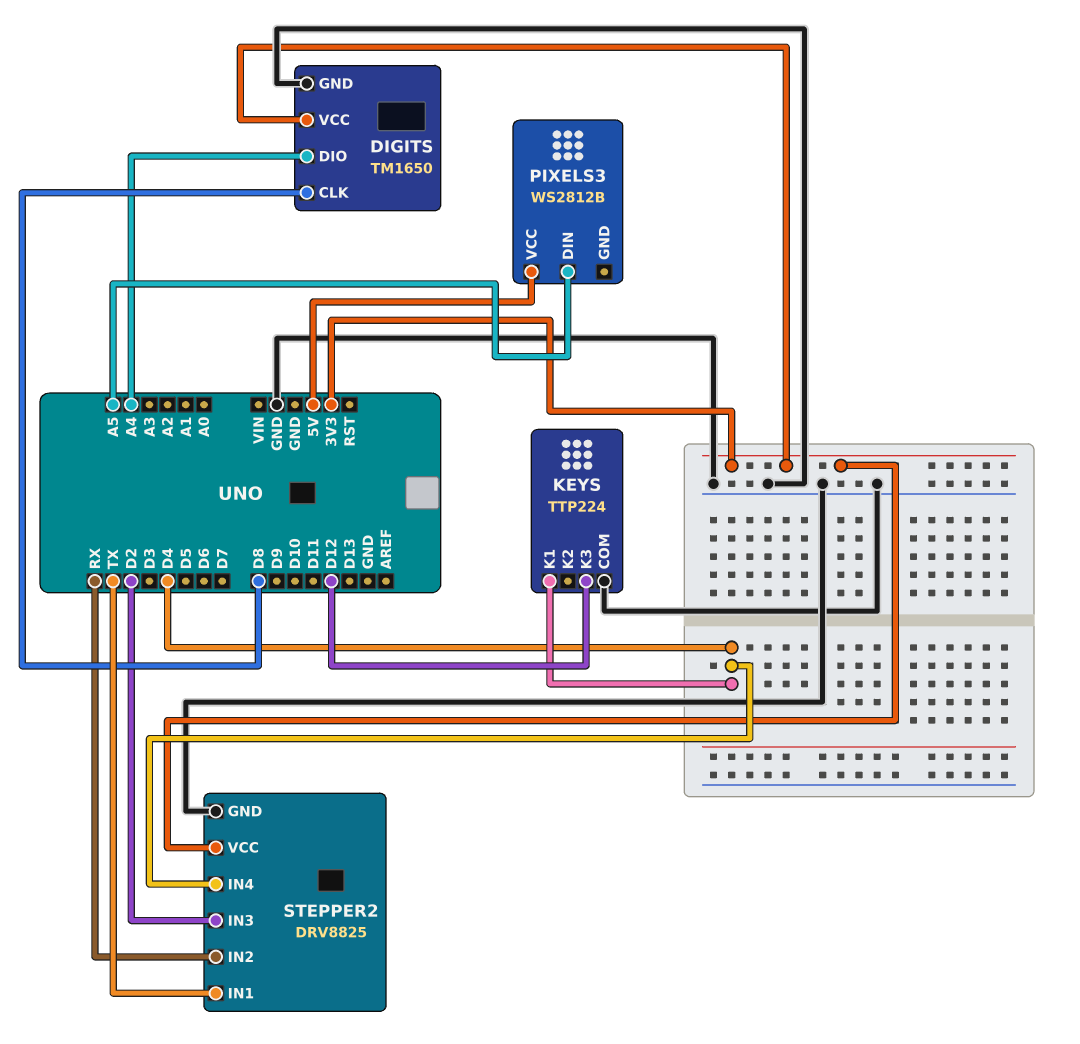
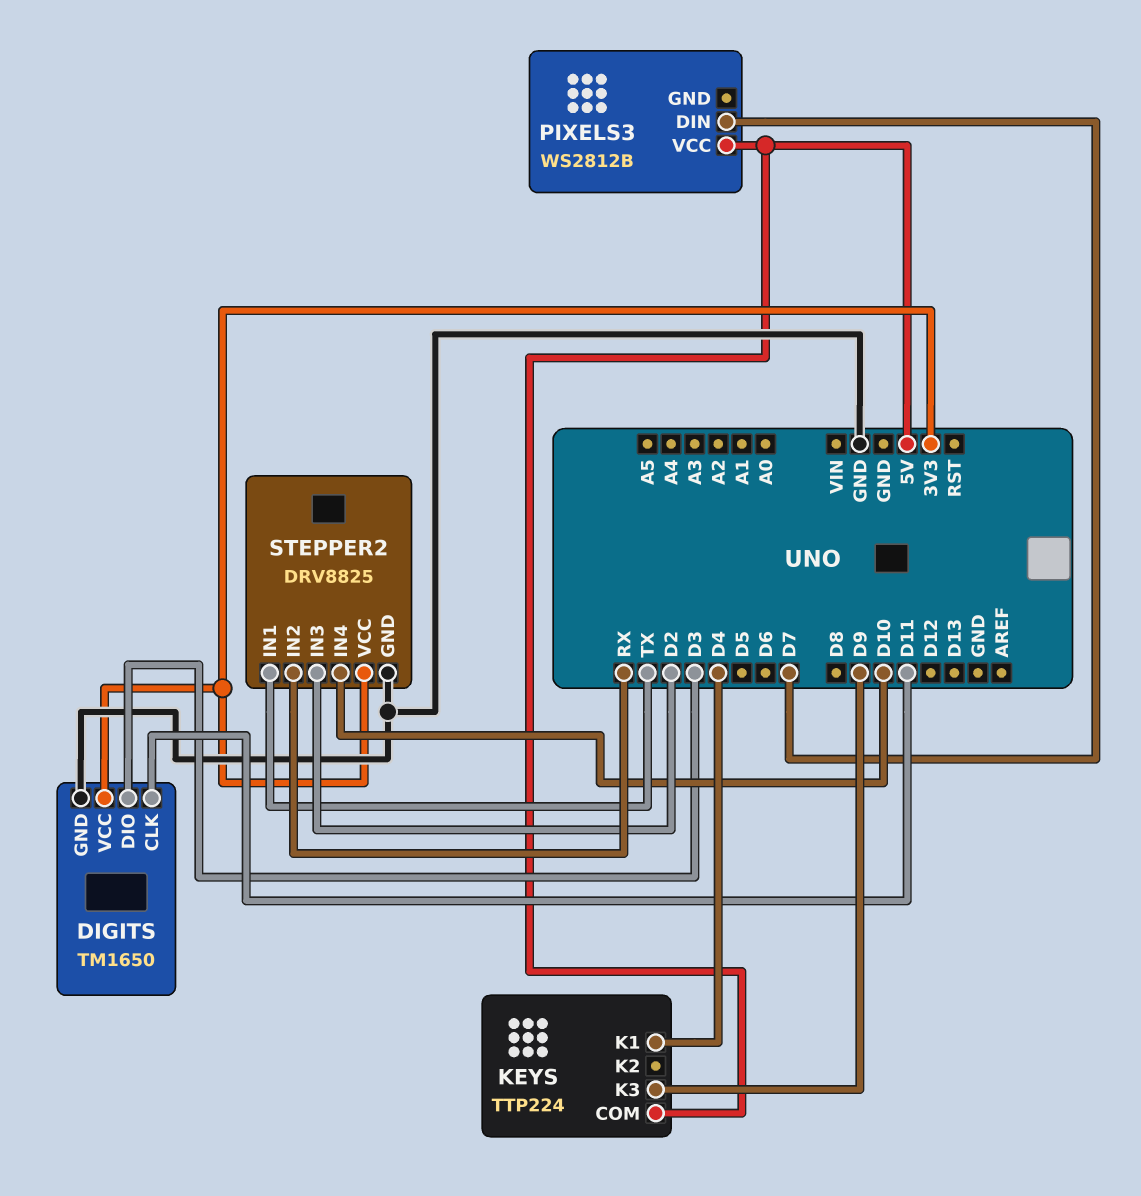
DIGITS pin CLK: D8 -> D11
DIGITS pin DIO: A4 -> D3
KEYS pin COM: GND -> 5V
KEYS pin K3: D12 -> D9
PIXELS3 pin DIN: A5 -> D7
STEPPER2 pin IN4: D4 -> D10

